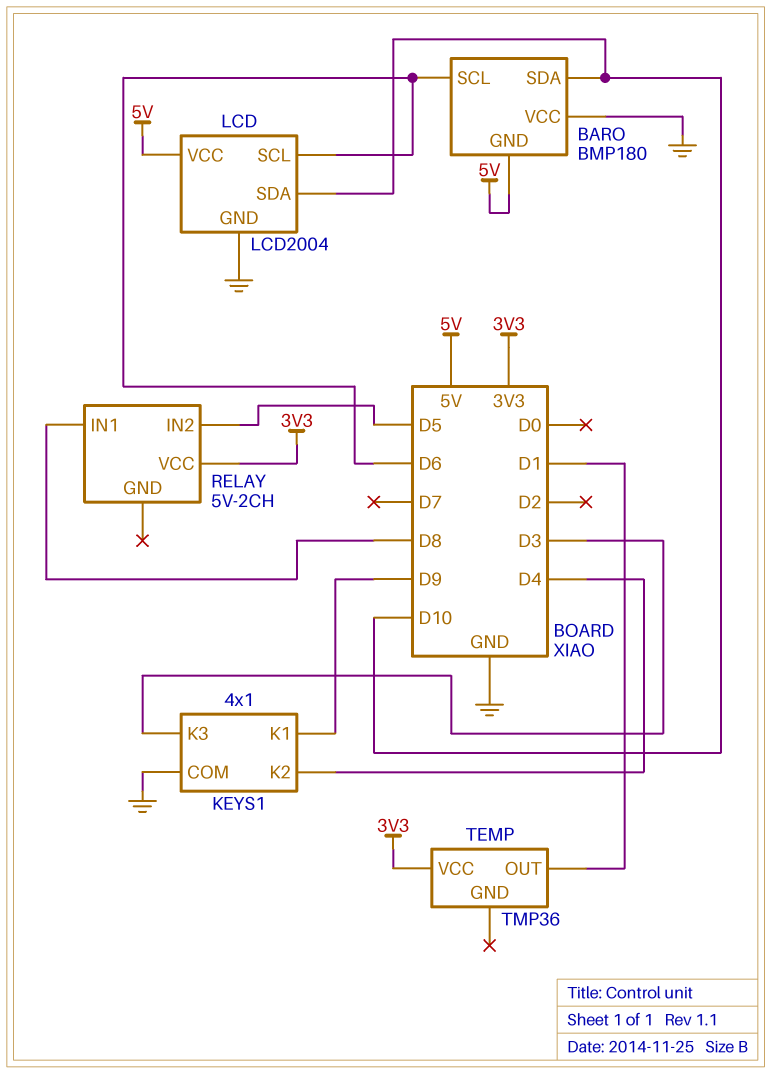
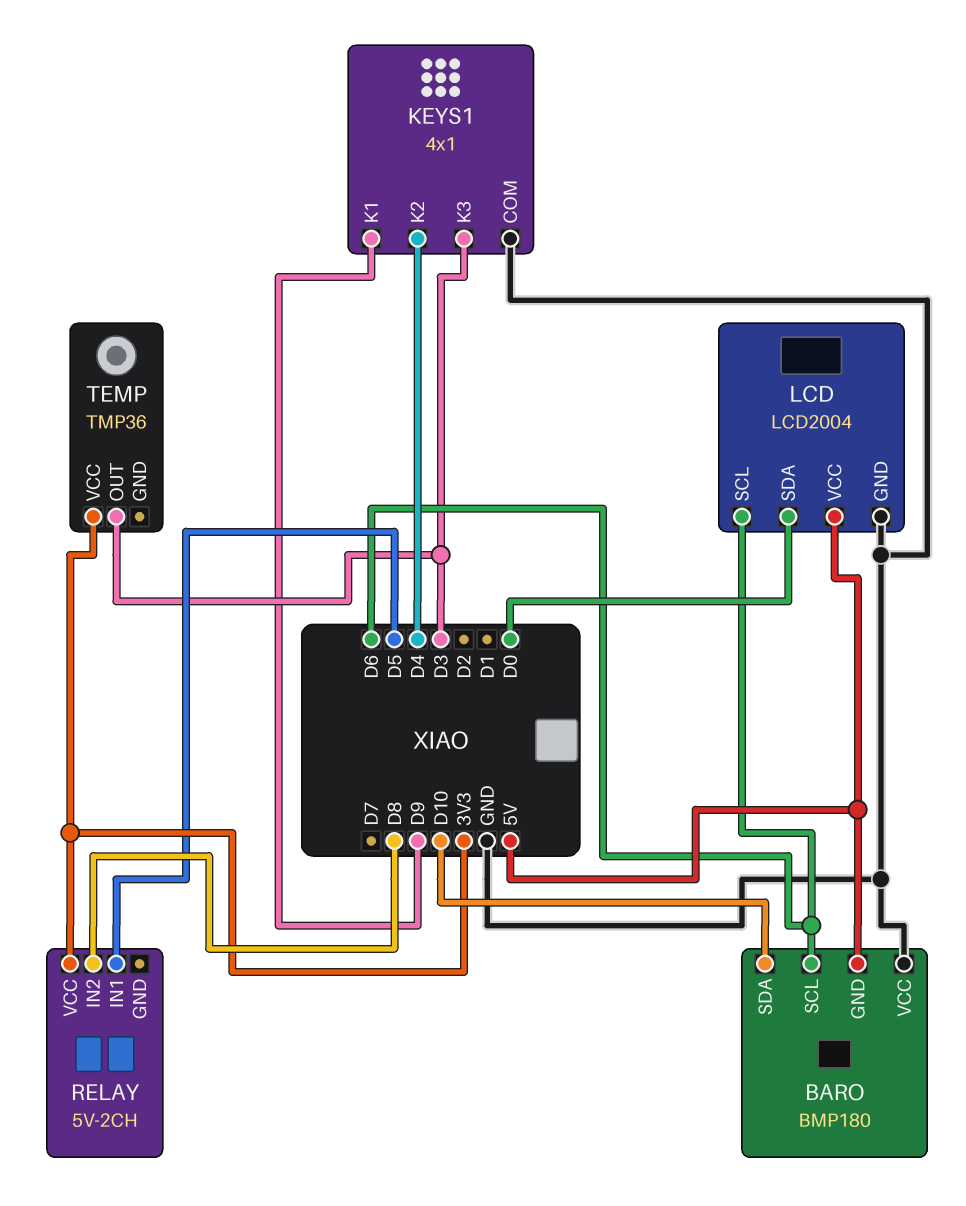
LCD pin SDA: D10 -> D0
RELAY pin IN1: D8 -> D5
RELAY pin IN2: D5 -> D8
TEMP pin OUT: D1 -> D3

